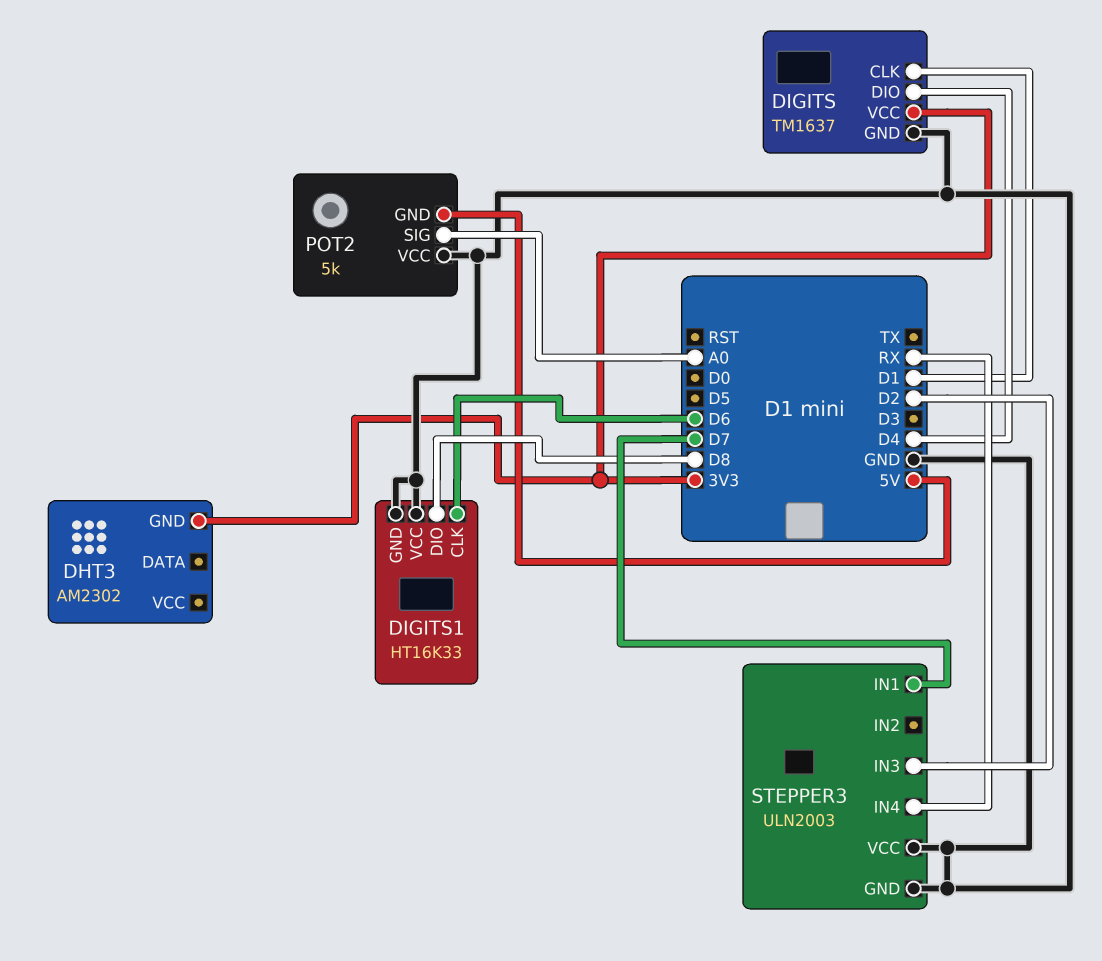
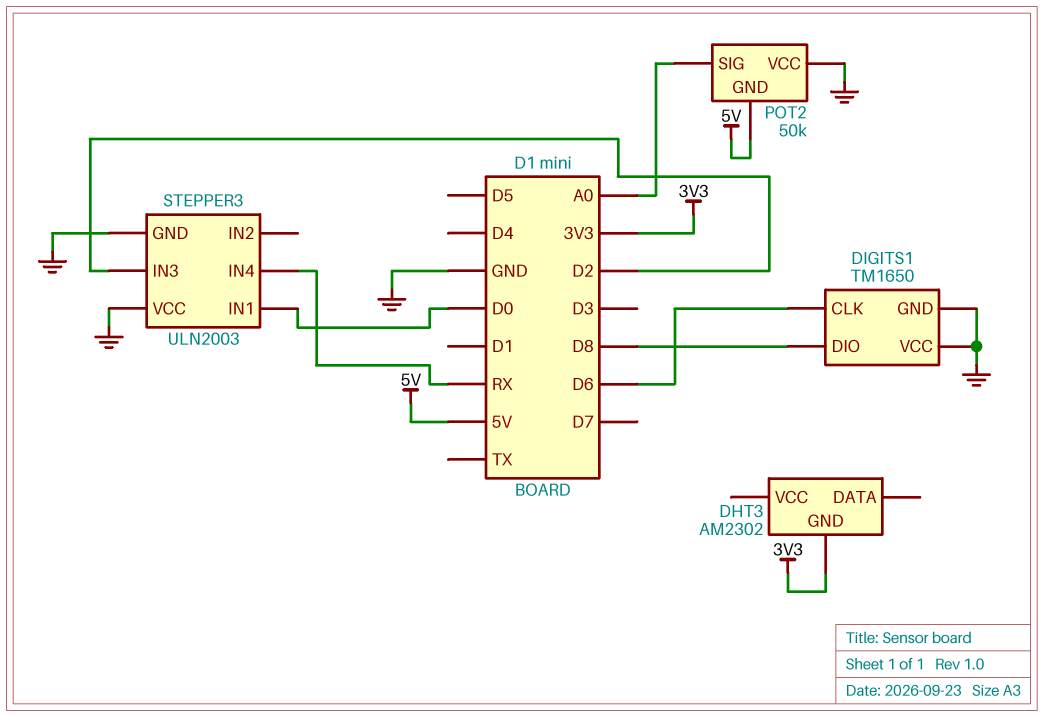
DIGITS: TM1637 -> none
DIGITS pin CLK: D1 -> none
DIGITS pin DIO: D4 -> none
DIGITS pin GND: GND -> none
DIGITS pin VCC: 3V3 -> none
DIGITS1: HT16K33 -> TM1650
POT2: 5k -> 50k
STEPPER3 pin IN1: D7 -> D0

